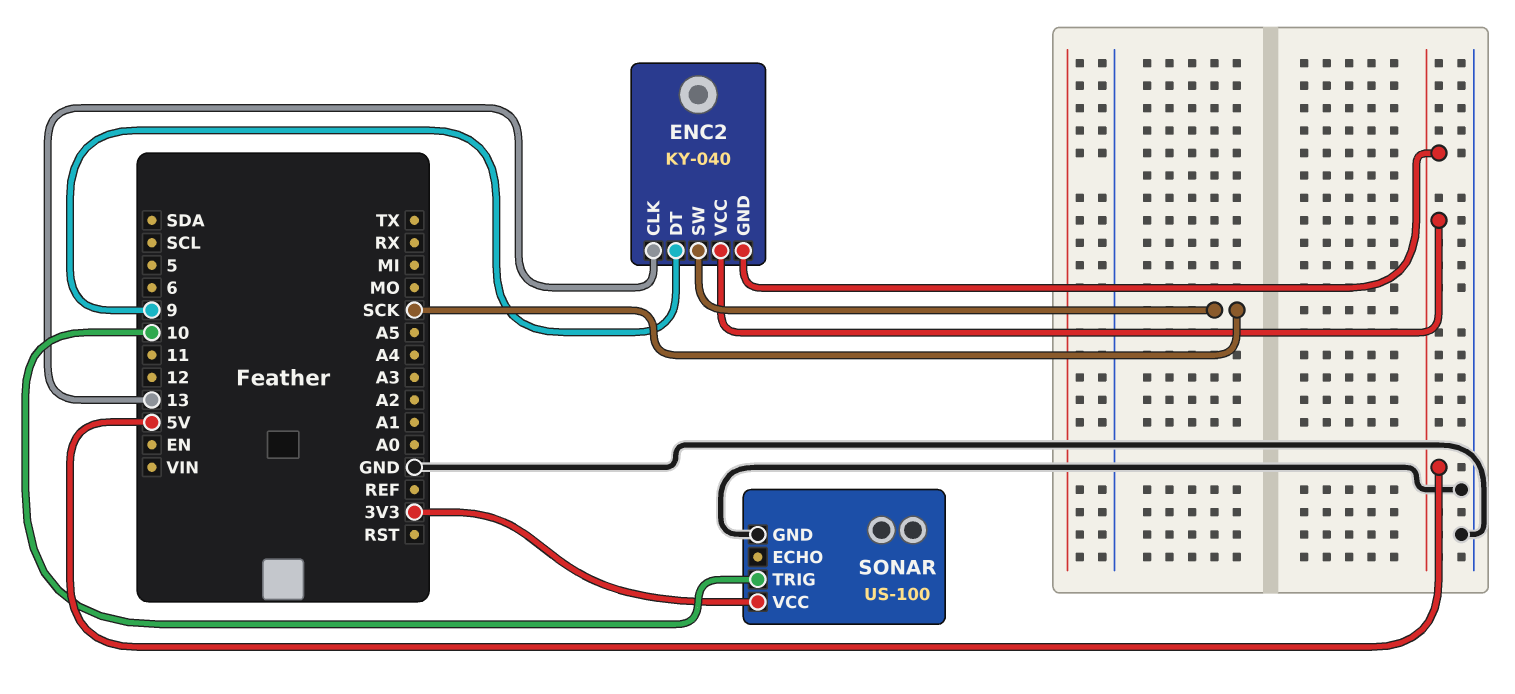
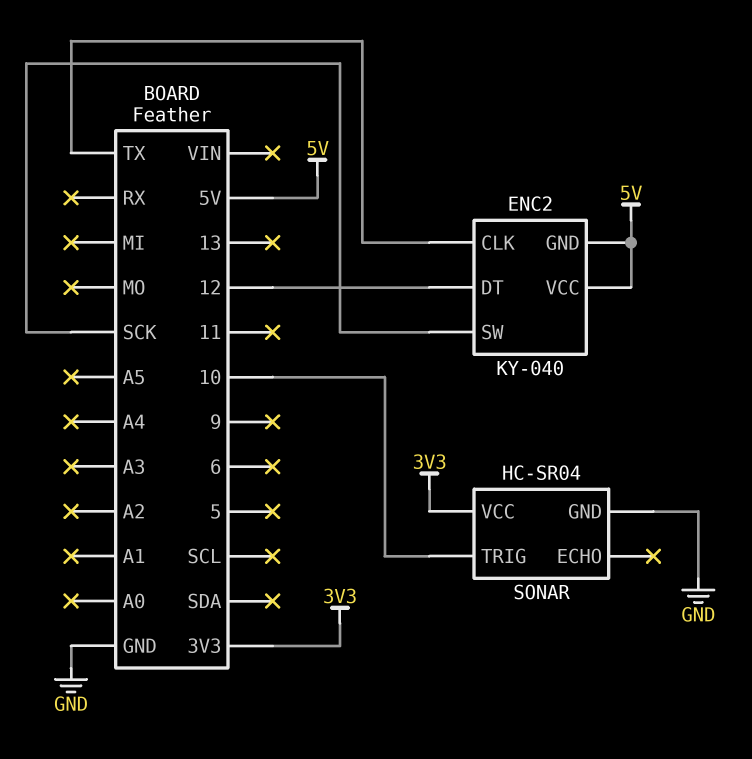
ENC2 pin CLK: 13 -> TX
ENC2 pin DT: 9 -> 12
SONAR: US-100 -> HC-SR04

